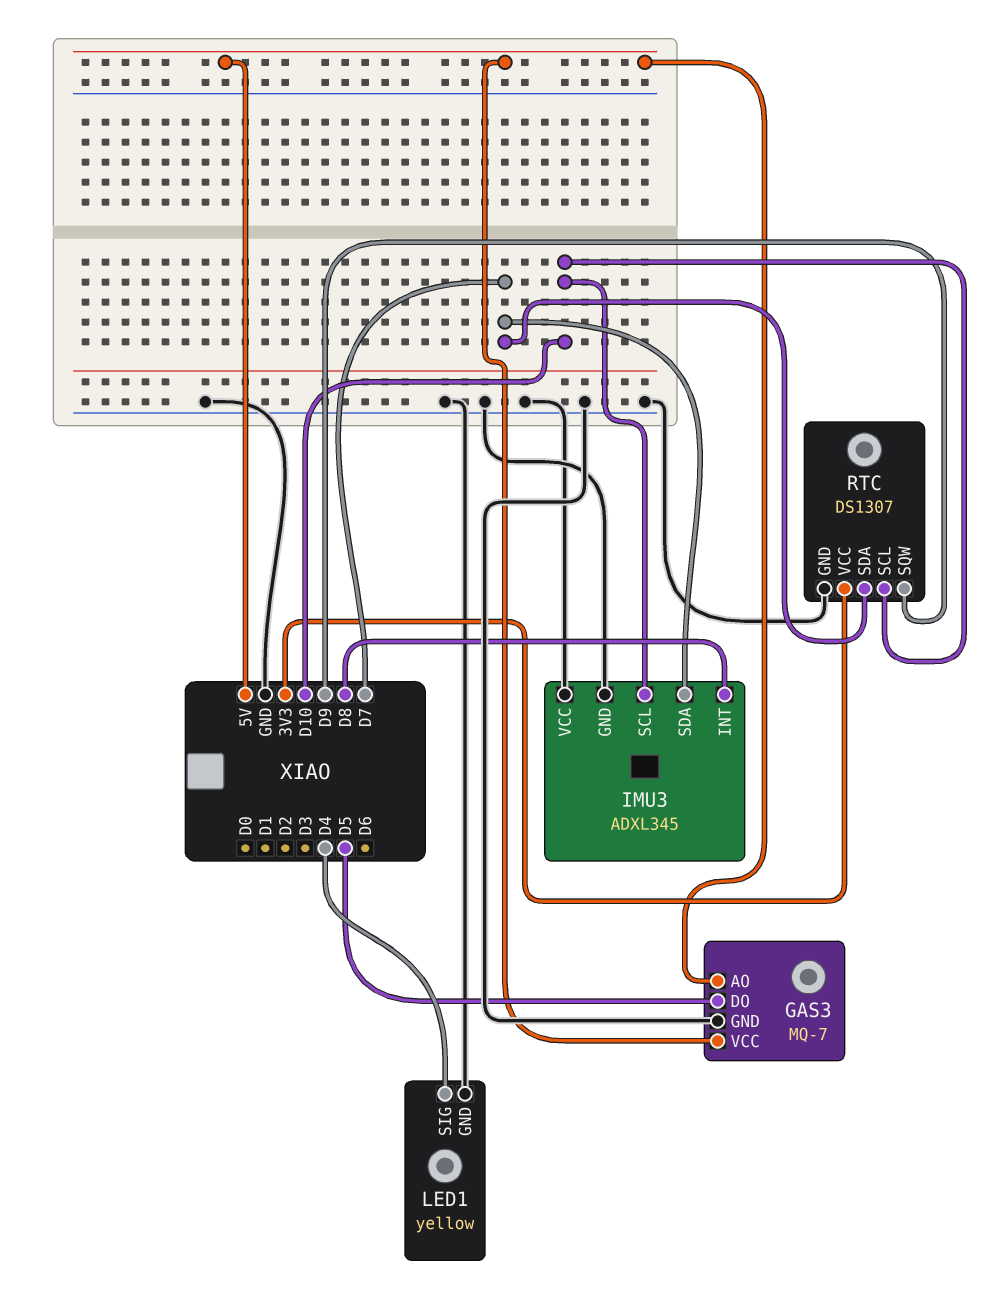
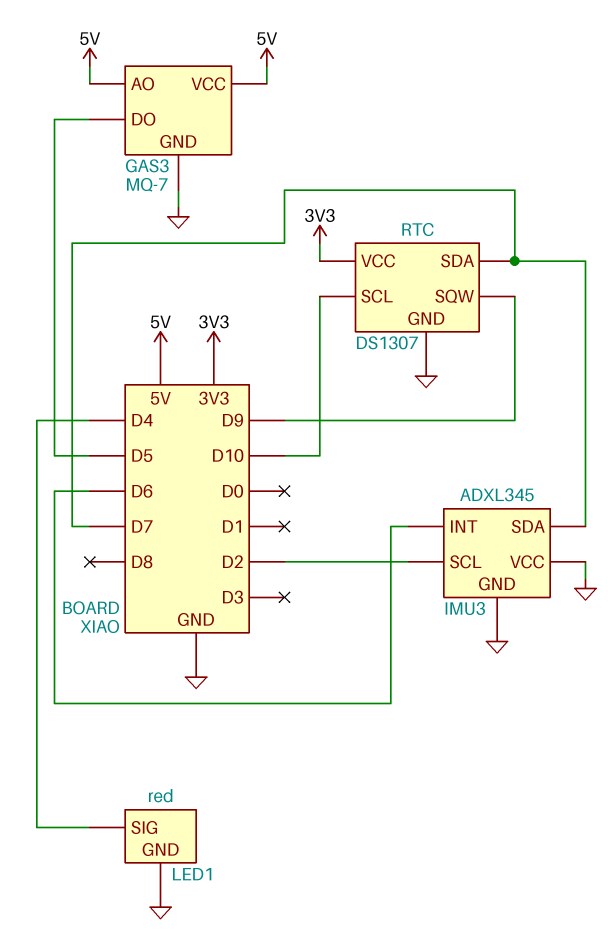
IMU3 pin INT: D8 -> D6
IMU3 pin SCL: D10 -> D2
LED1: yellow -> red

